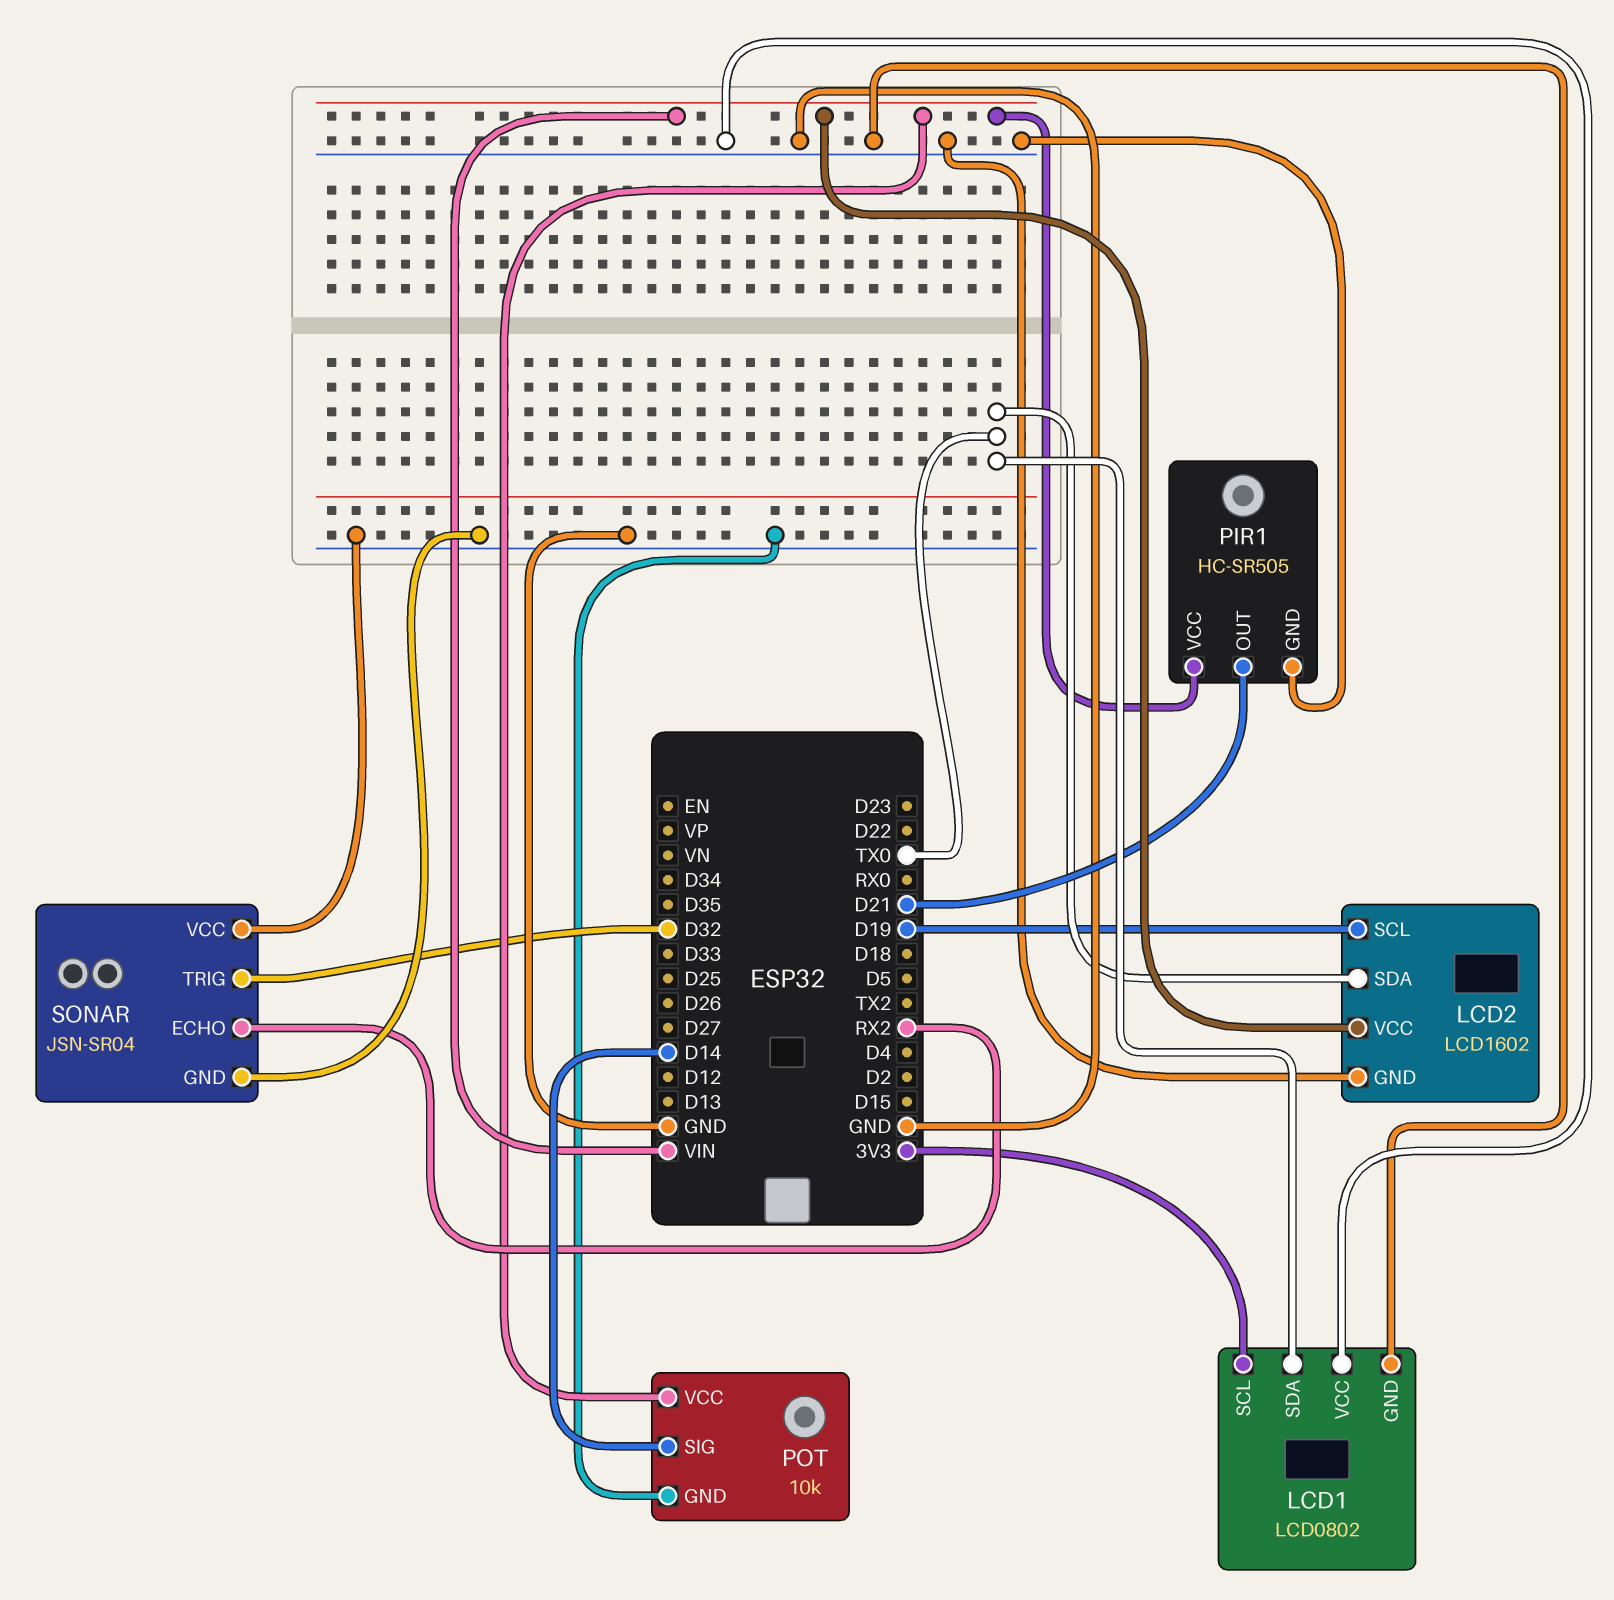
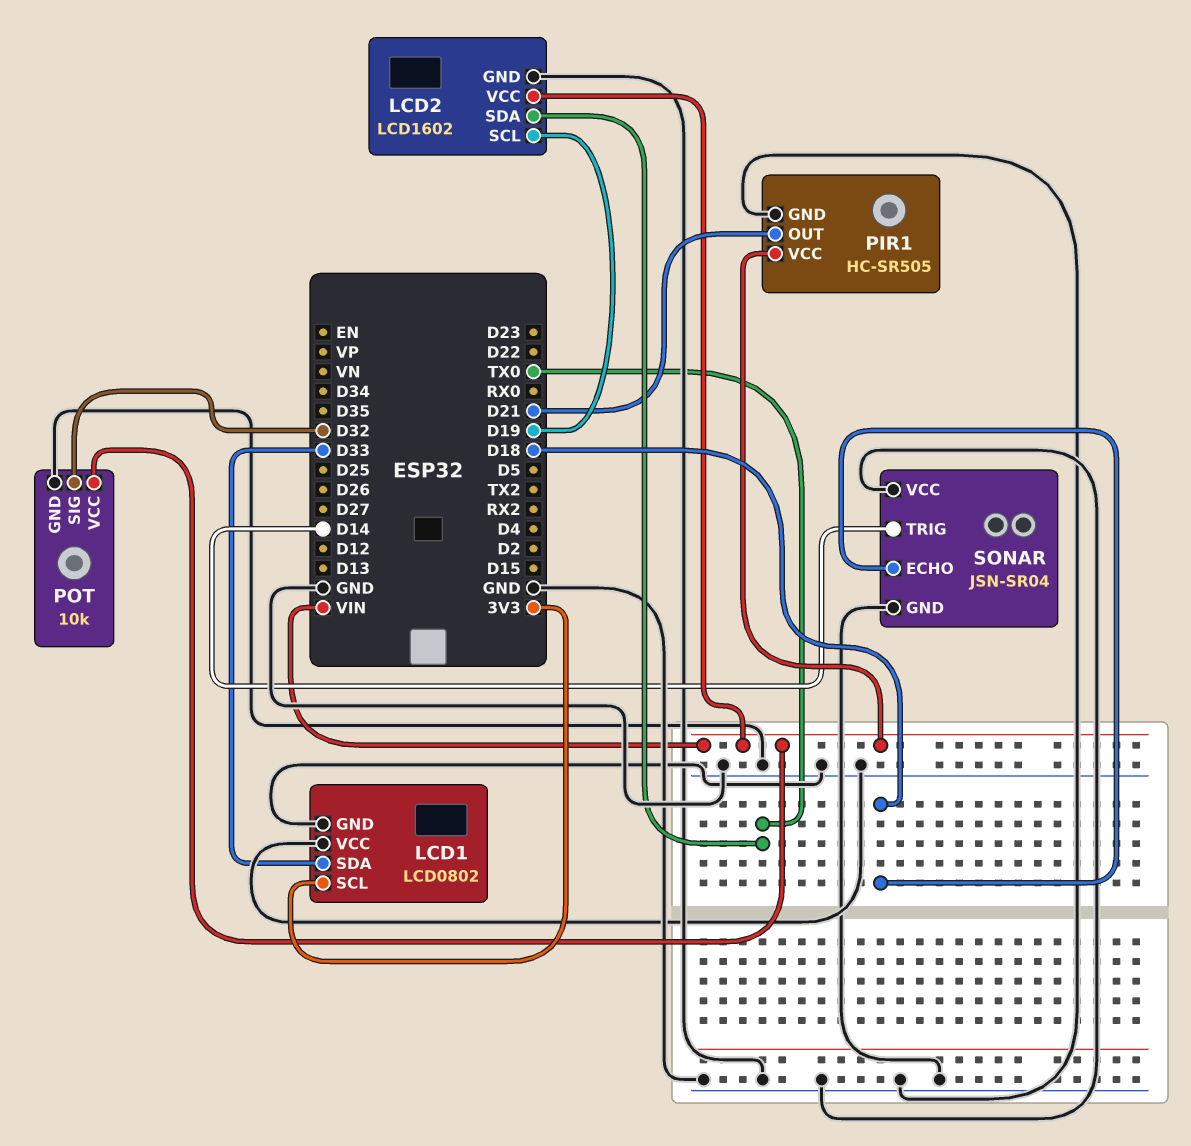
LCD1 pin SDA: TX0 -> D33
POT pin SIG: D14 -> D32
SONAR pin ECHO: RX2 -> D18
SONAR pin TRIG: D32 -> D14

